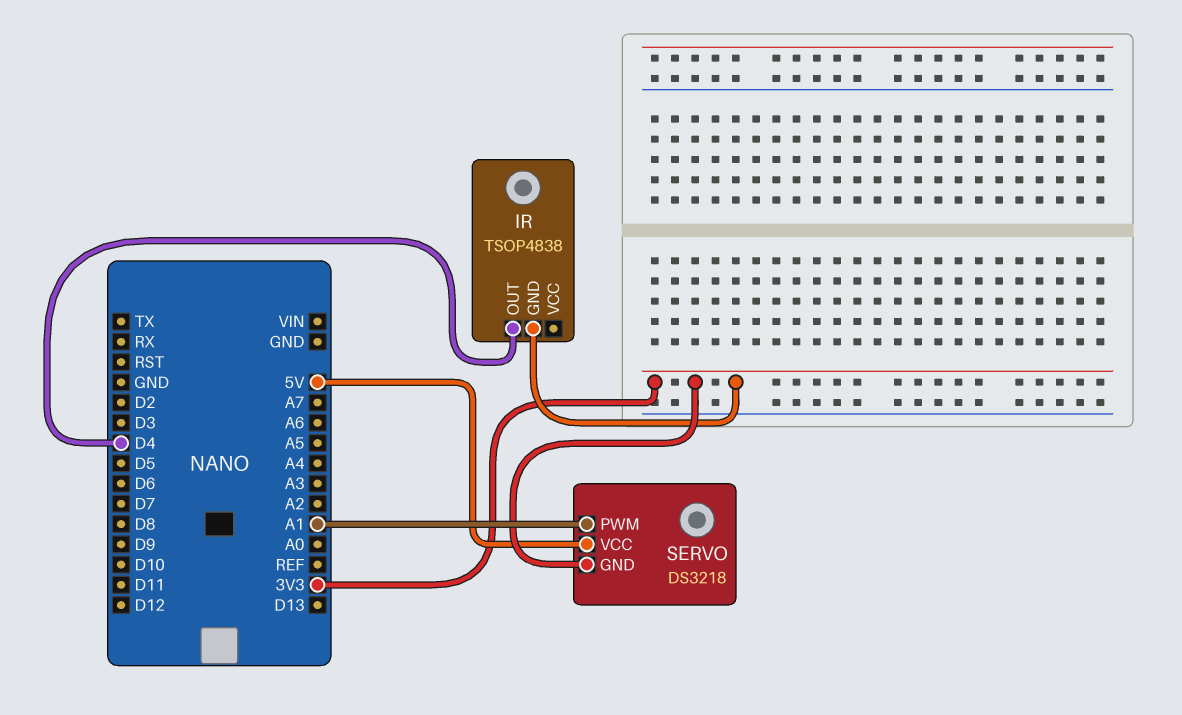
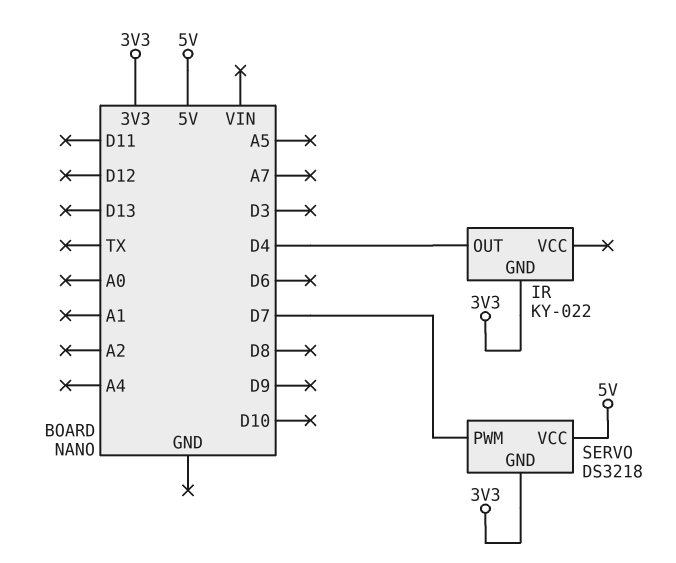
IR: TSOP4838 -> KY-022
SERVO pin PWM: A1 -> D7

